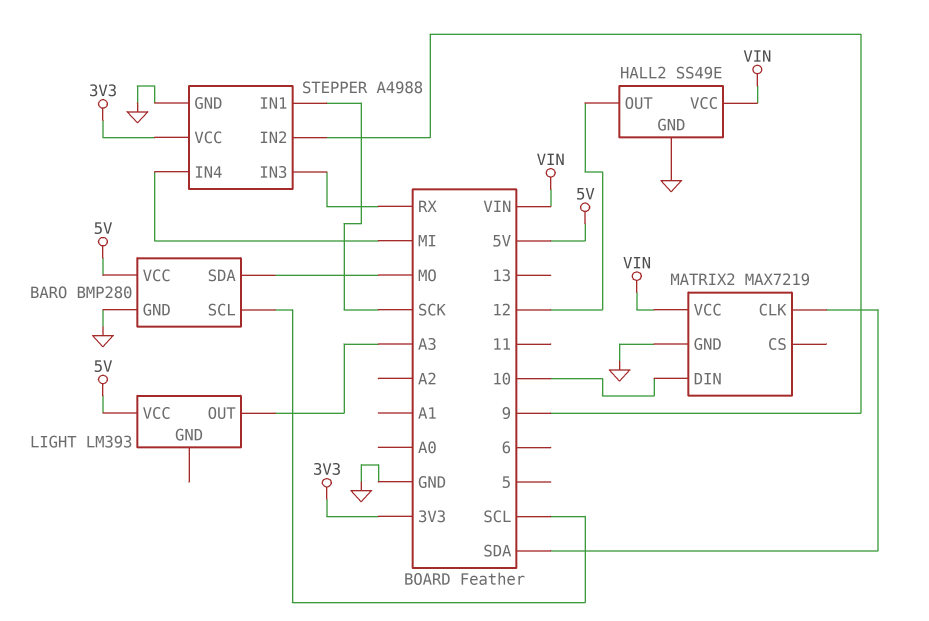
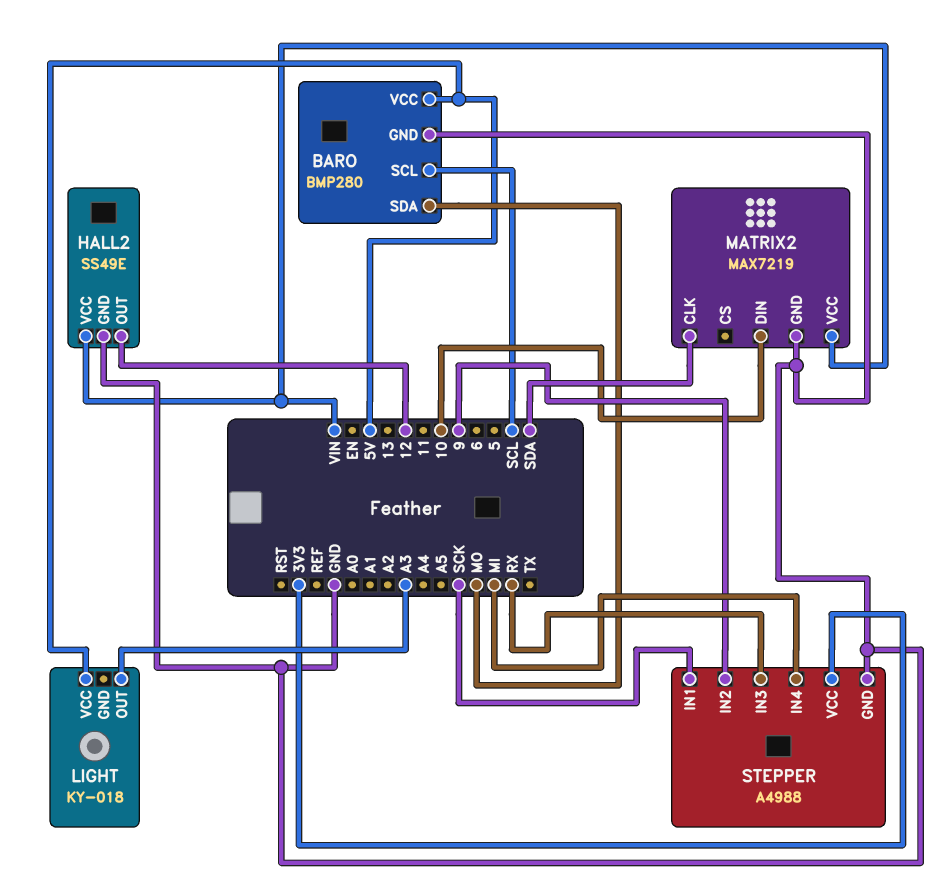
LIGHT: LM393 -> KY-018

